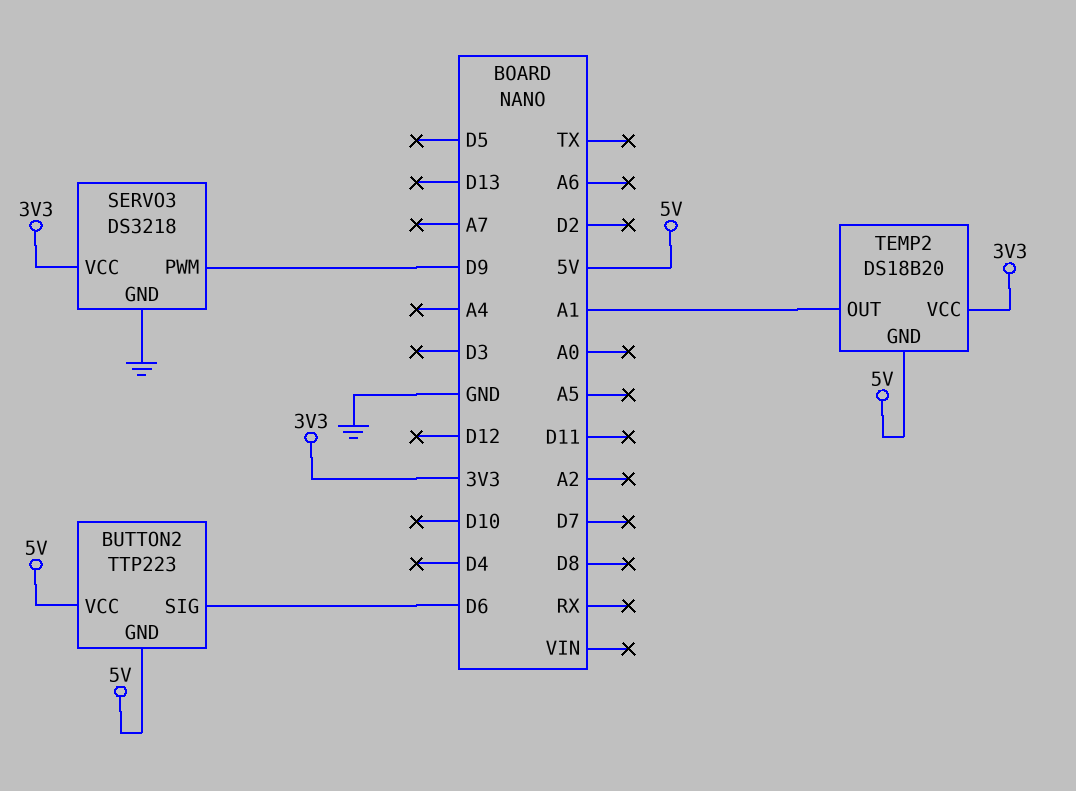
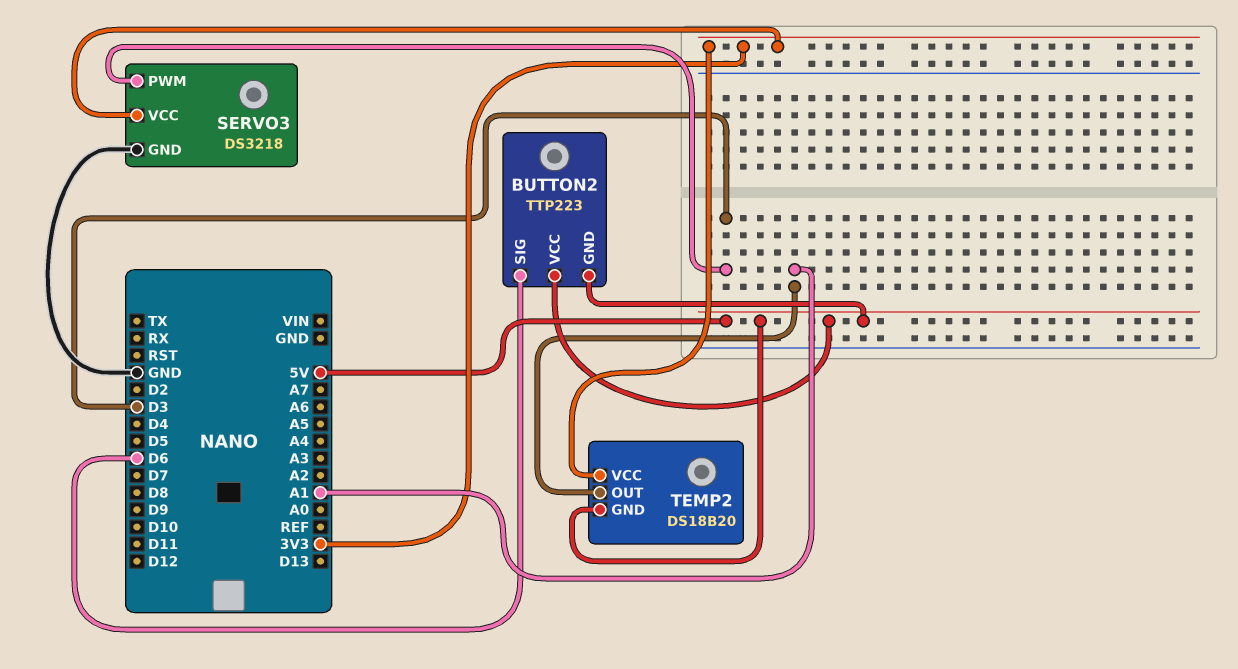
SERVO3 pin PWM: D9 -> D3

